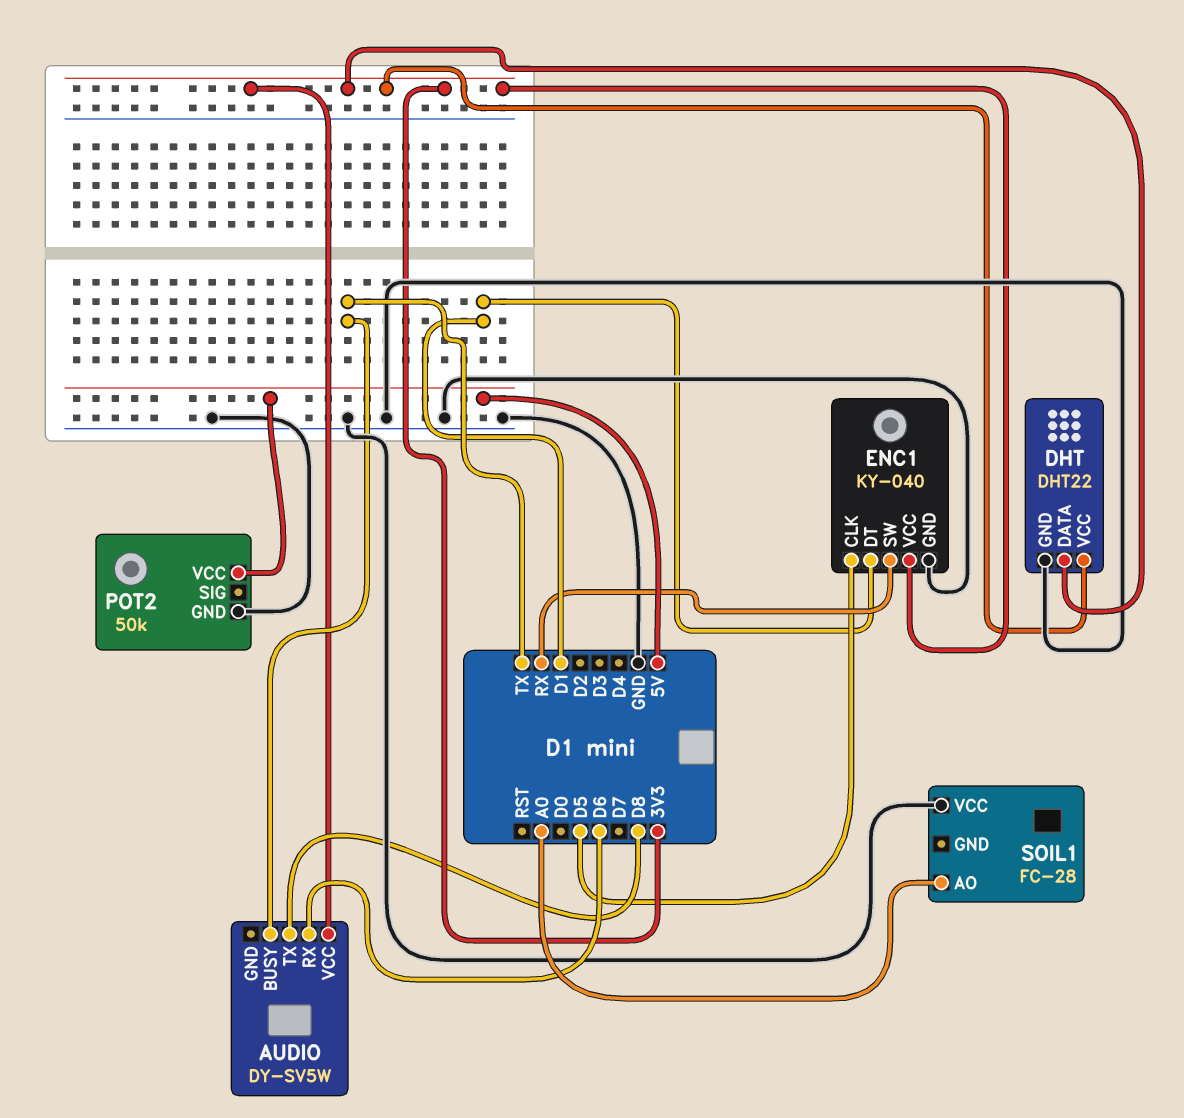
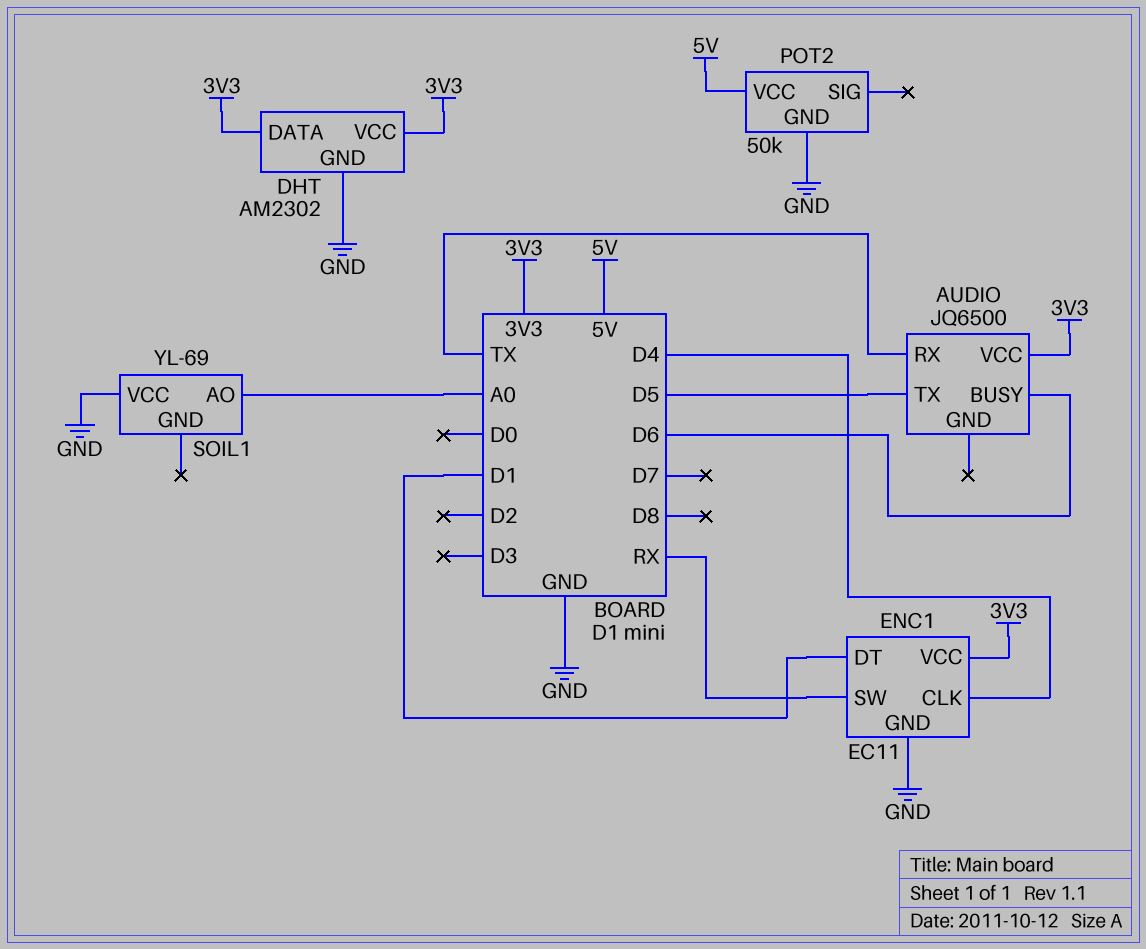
AUDIO: DY-SV5W -> JQ6500
AUDIO pin BUSY: TX -> D6
AUDIO pin RX: D6 -> TX
AUDIO pin TX: D8 -> D5
DHT: DHT22 -> AM2302
ENC1: KY-040 -> EC11
ENC1 pin CLK: D5 -> D4
SOIL1: FC-28 -> YL-69

